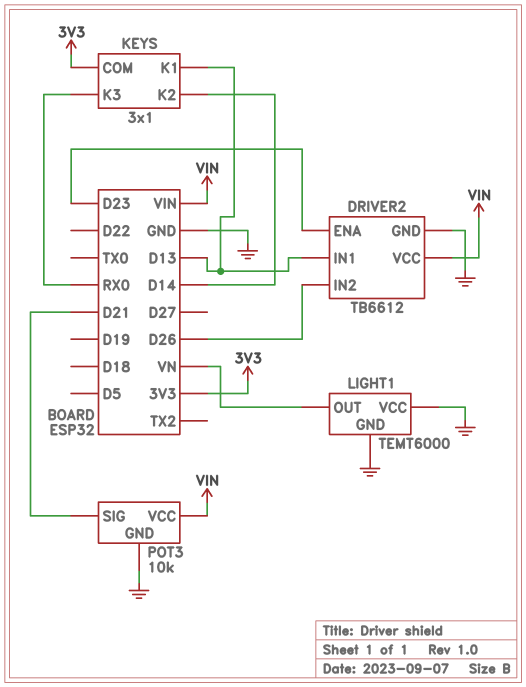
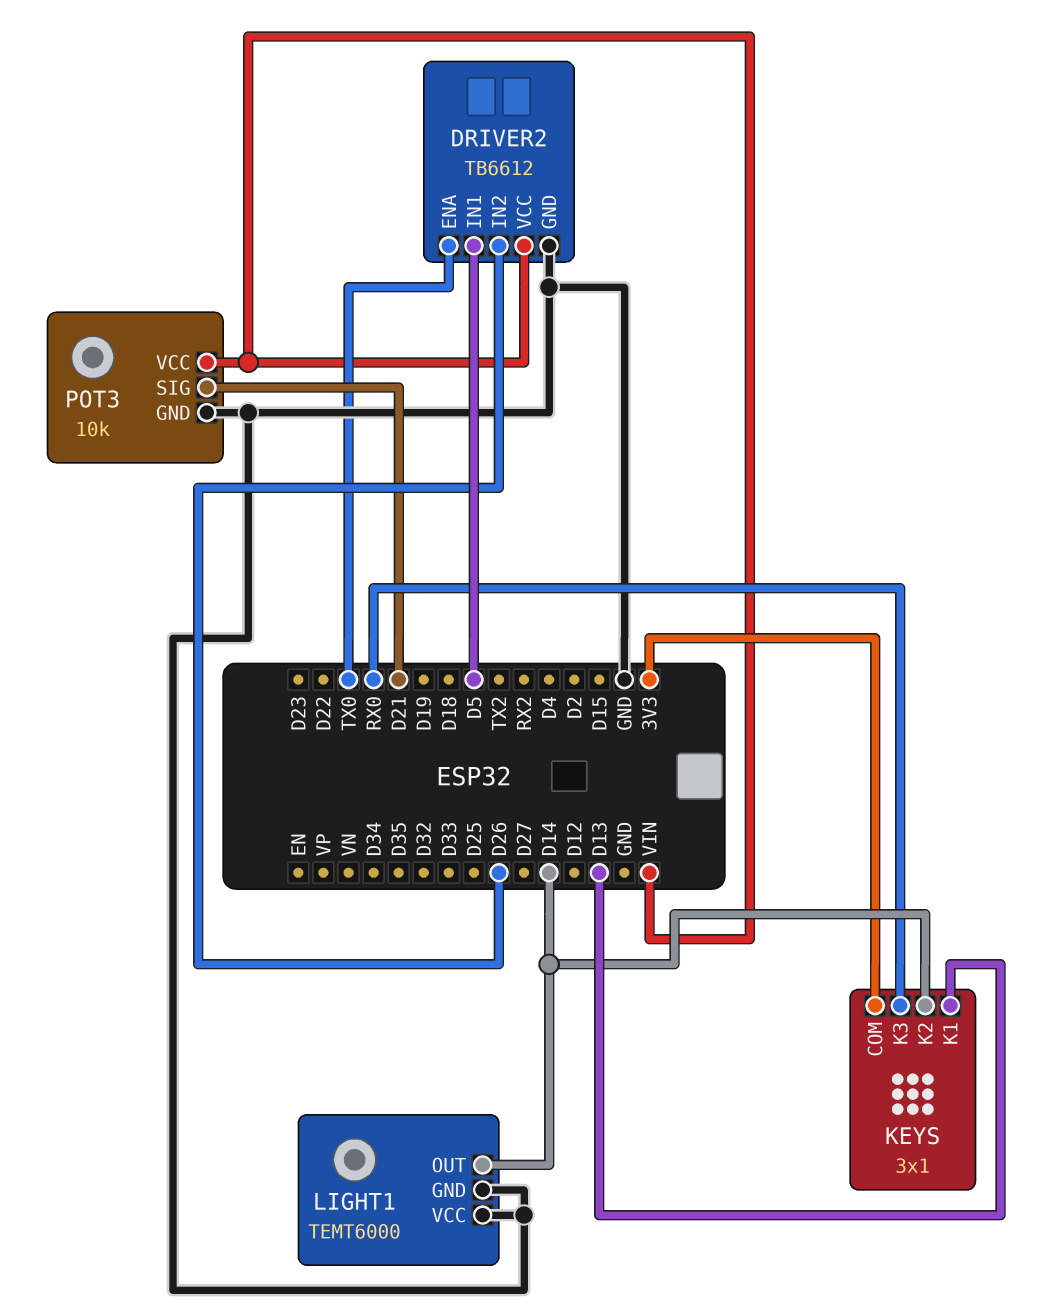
DRIVER2 pin ENA: D23 -> TX0
DRIVER2 pin IN1: D13 -> D5
LIGHT1 pin OUT: VN -> D14

